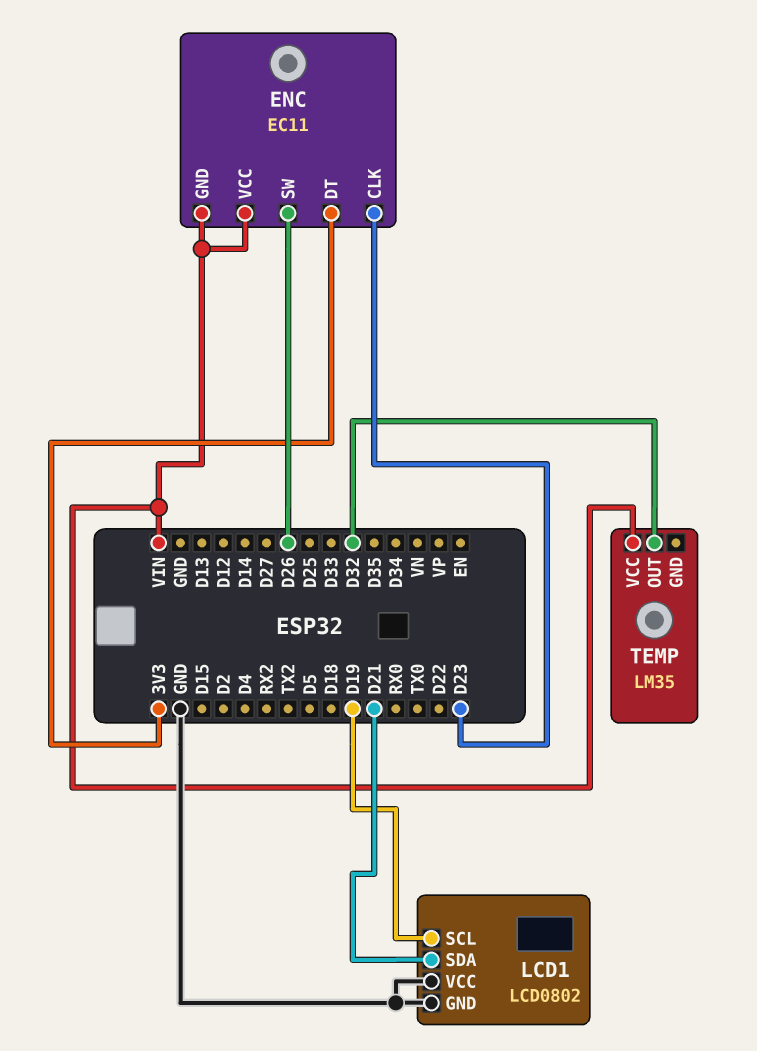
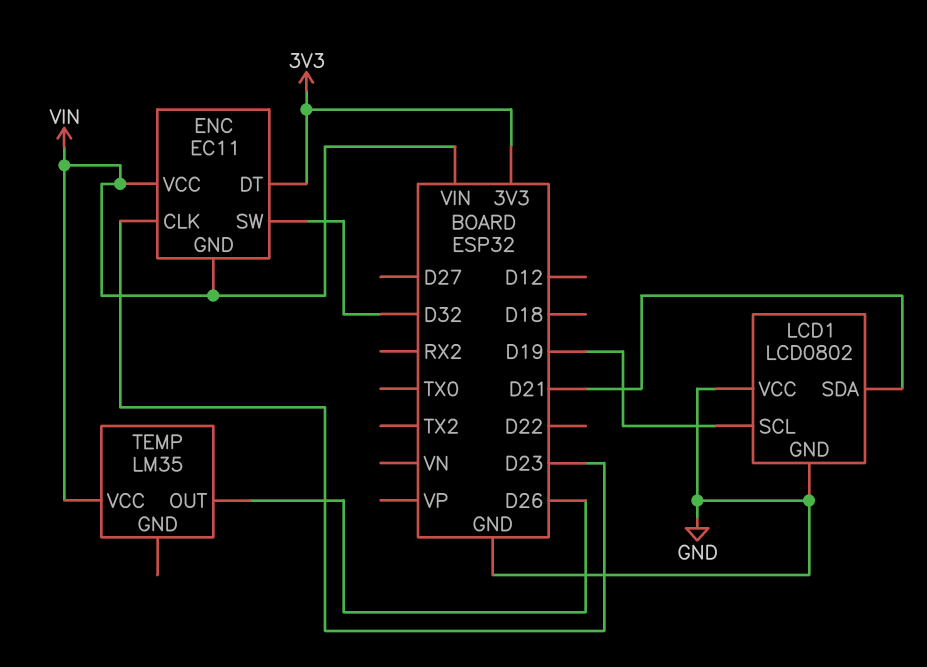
ENC pin SW: D26 -> D32
TEMP pin OUT: D32 -> D26

